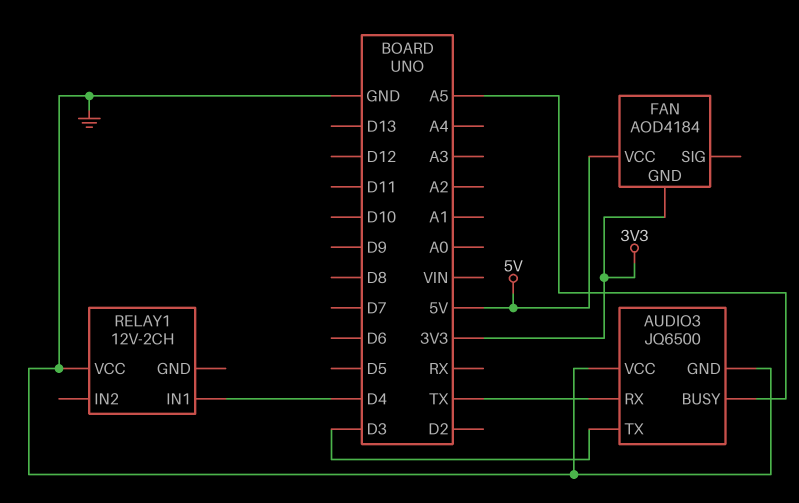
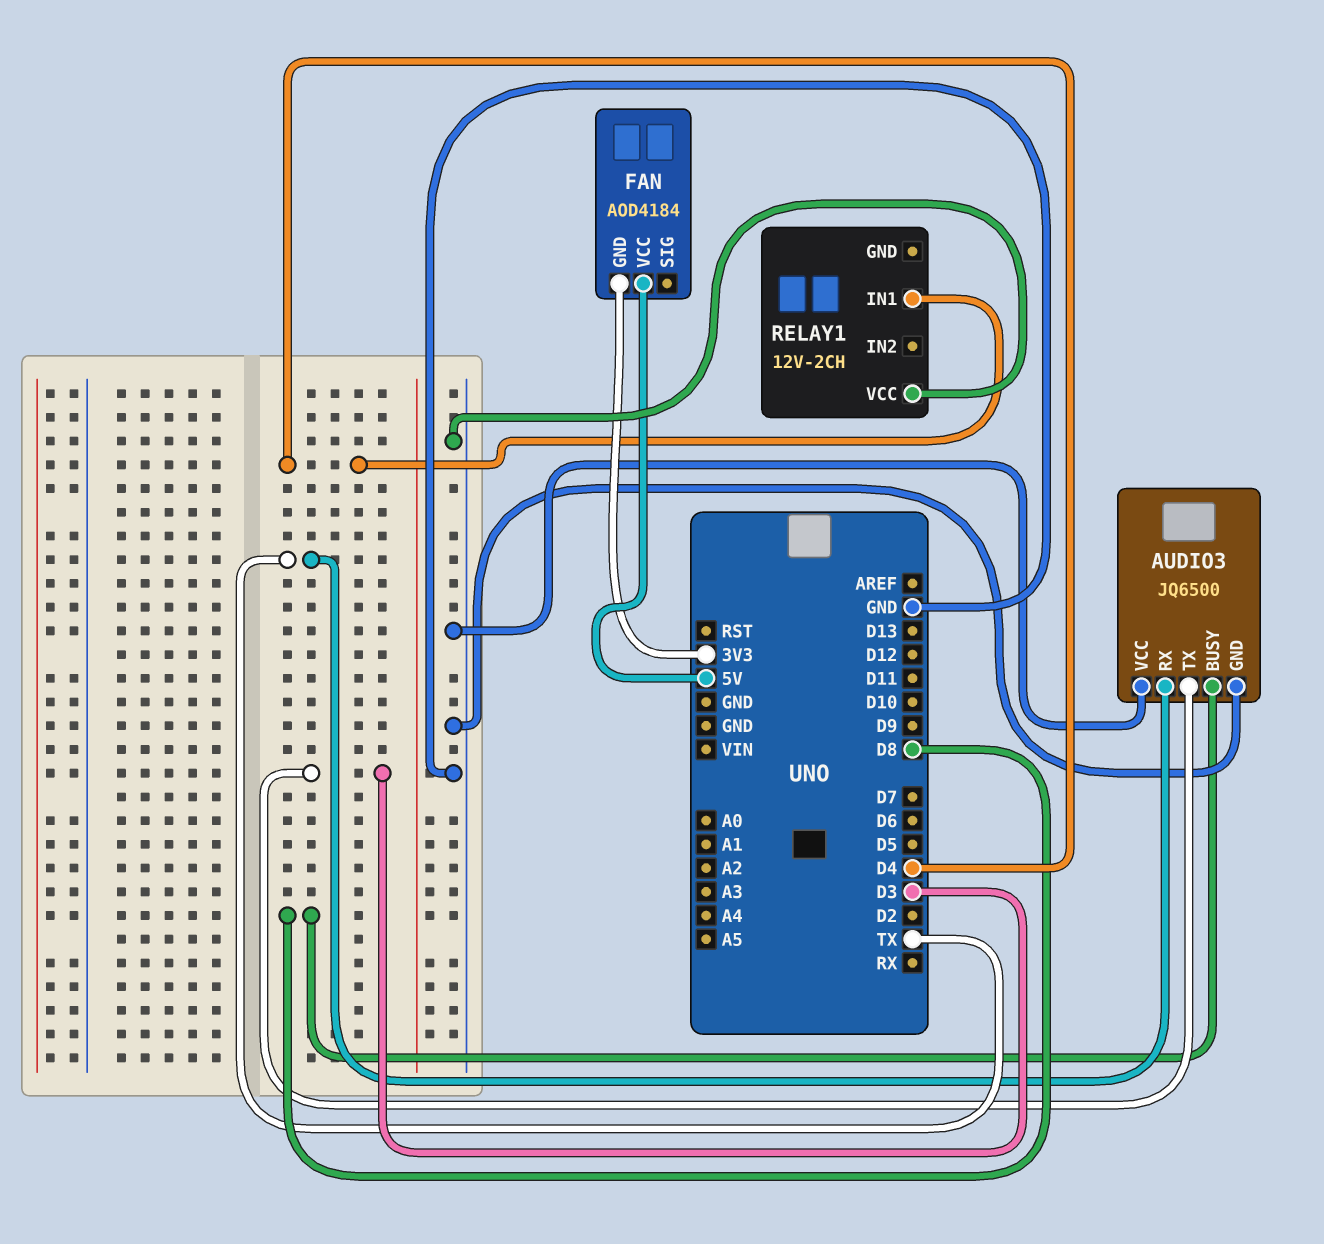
AUDIO3 pin BUSY: A5 -> D8

